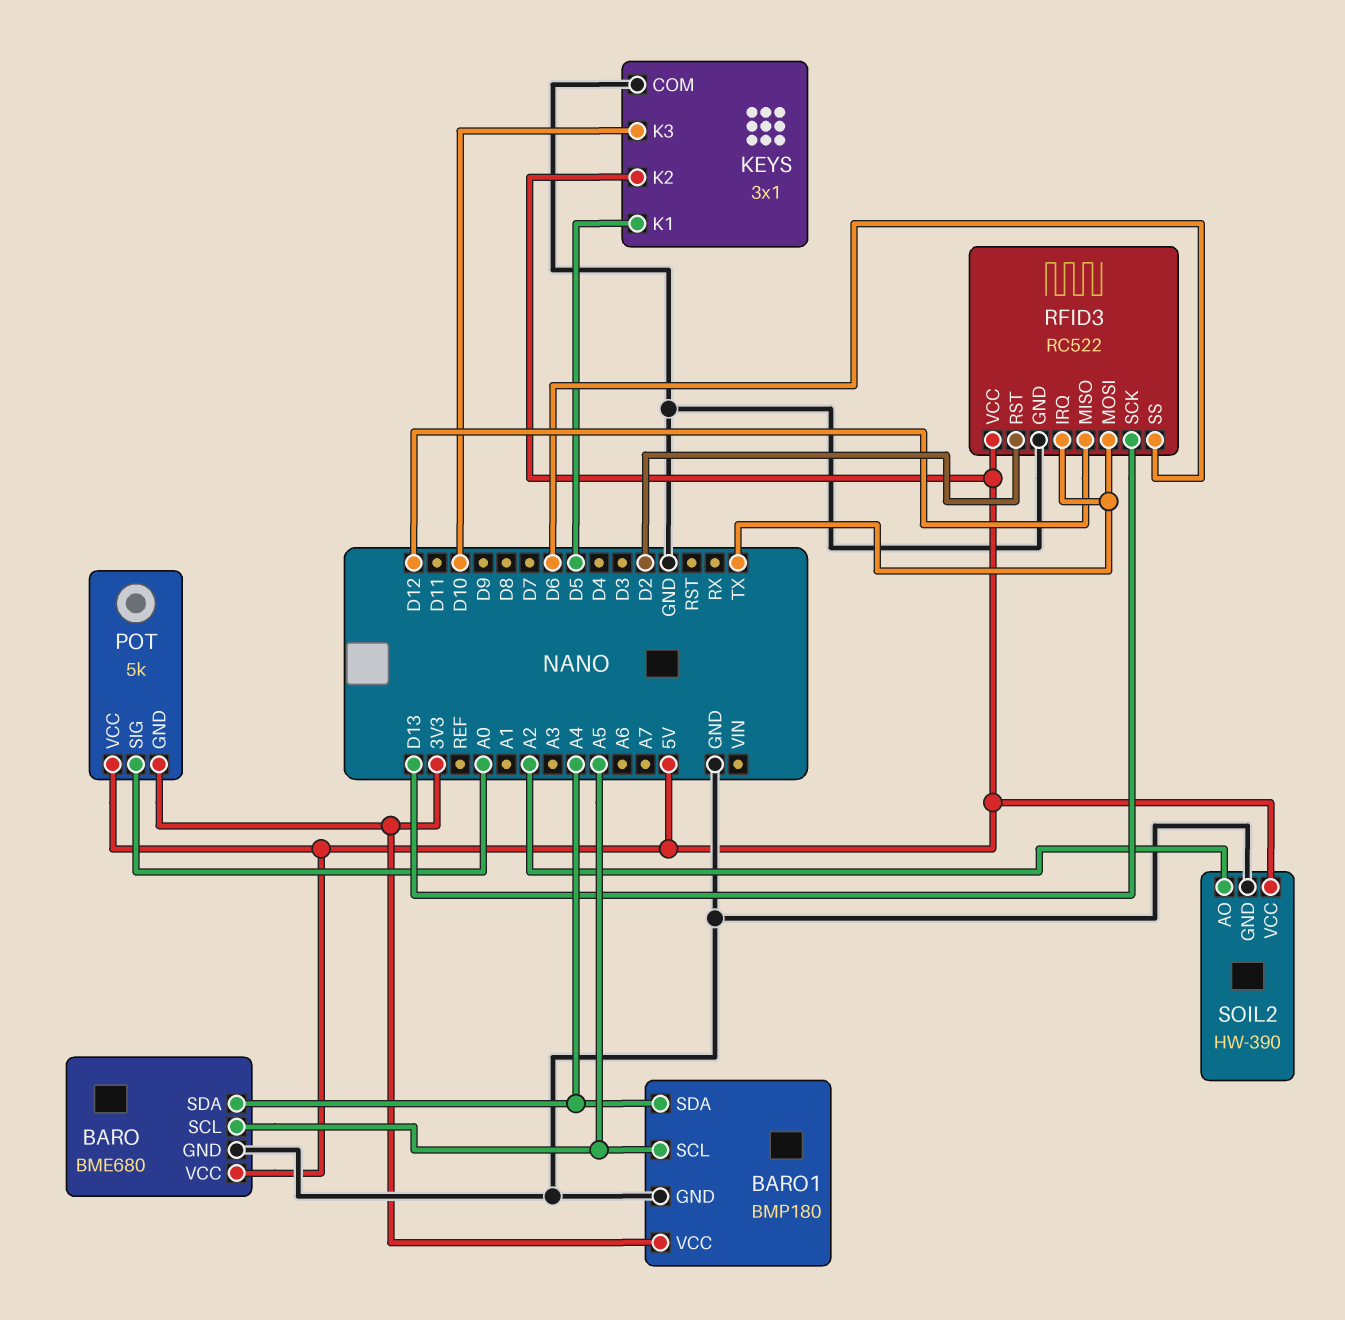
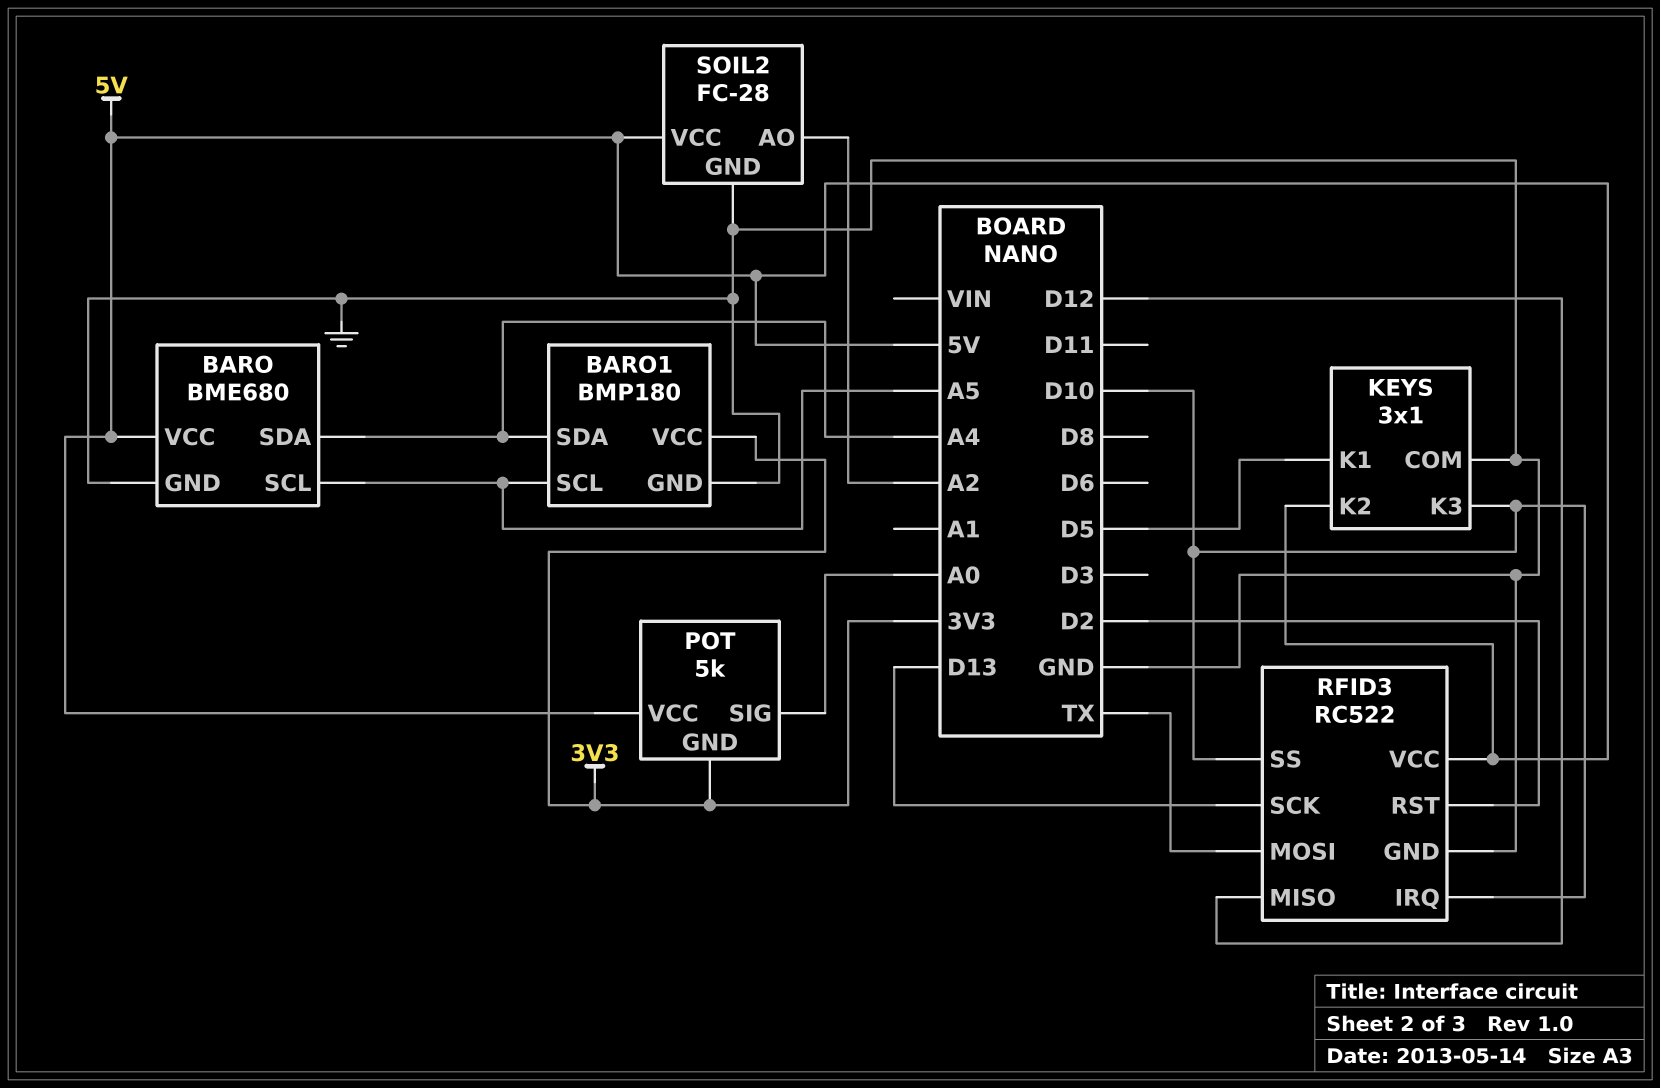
RFID3 pin IRQ: TX -> D10
RFID3 pin SS: D6 -> D10
SOIL2: HW-390 -> FC-28

